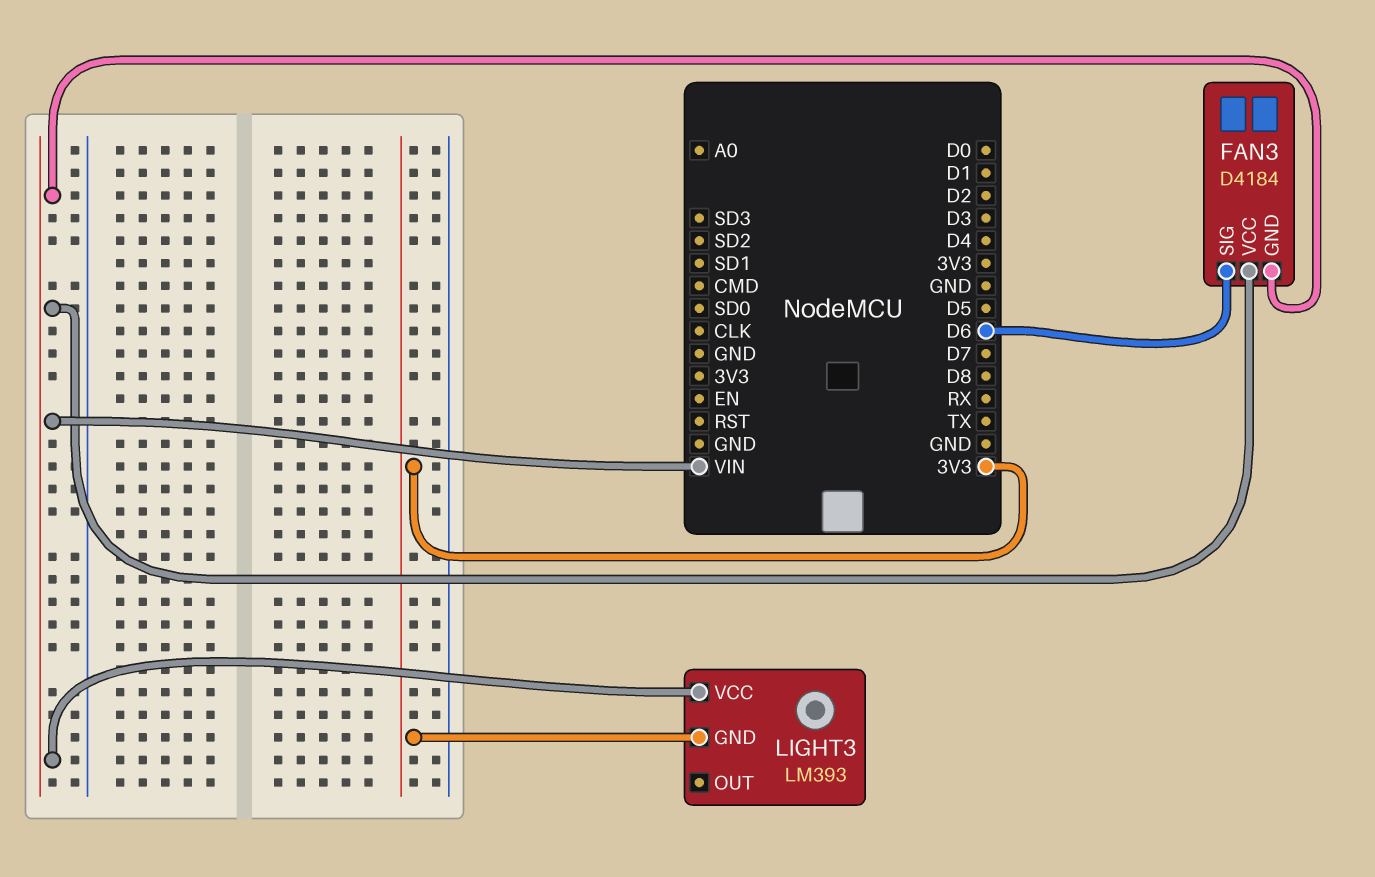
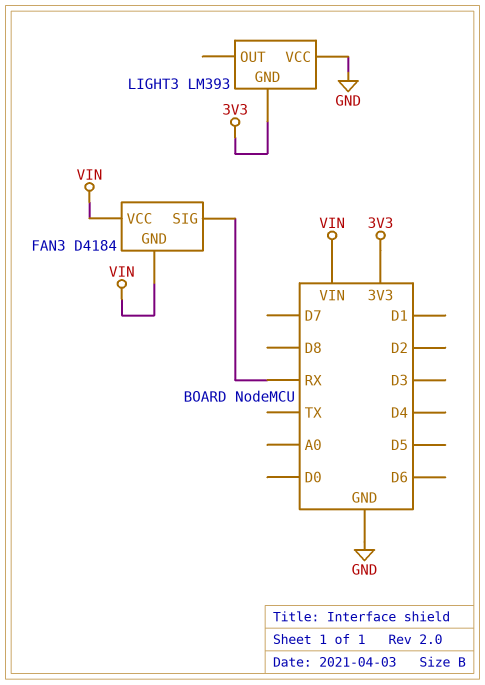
FAN3 pin SIG: D6 -> RX
LIGHT3 pin VCC: VIN -> GND

